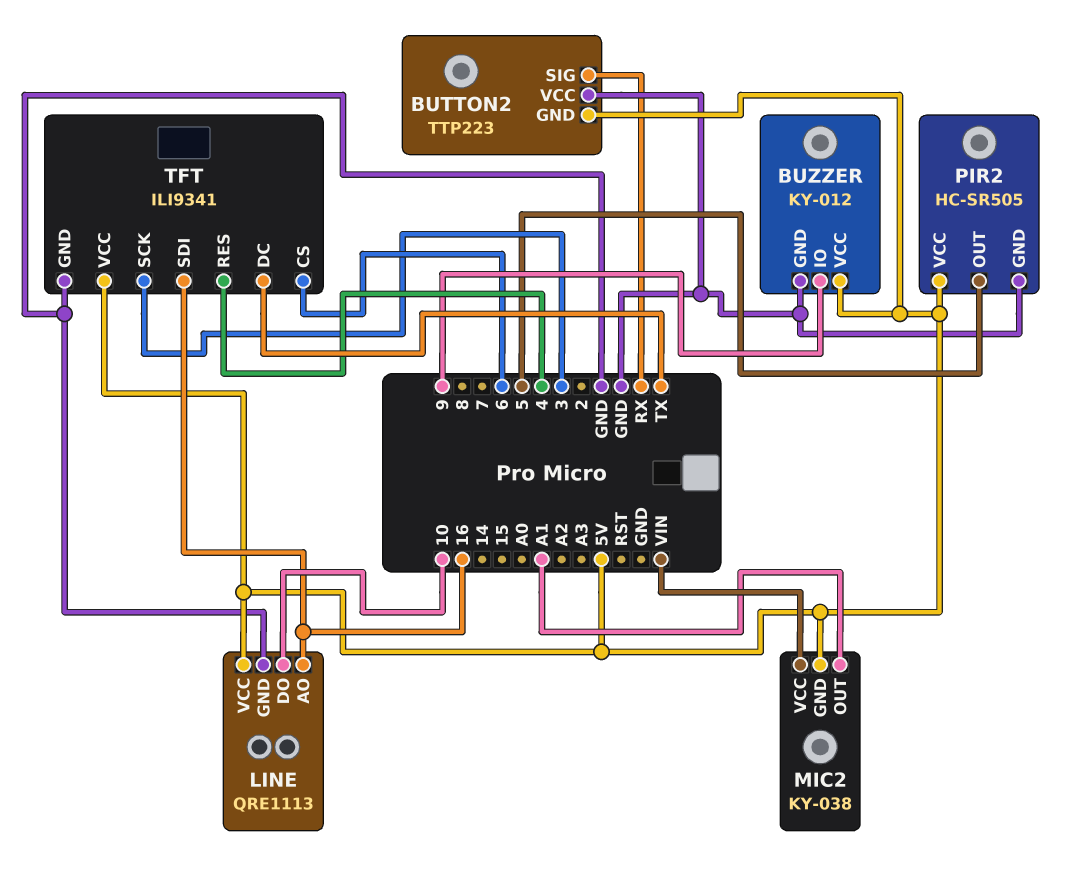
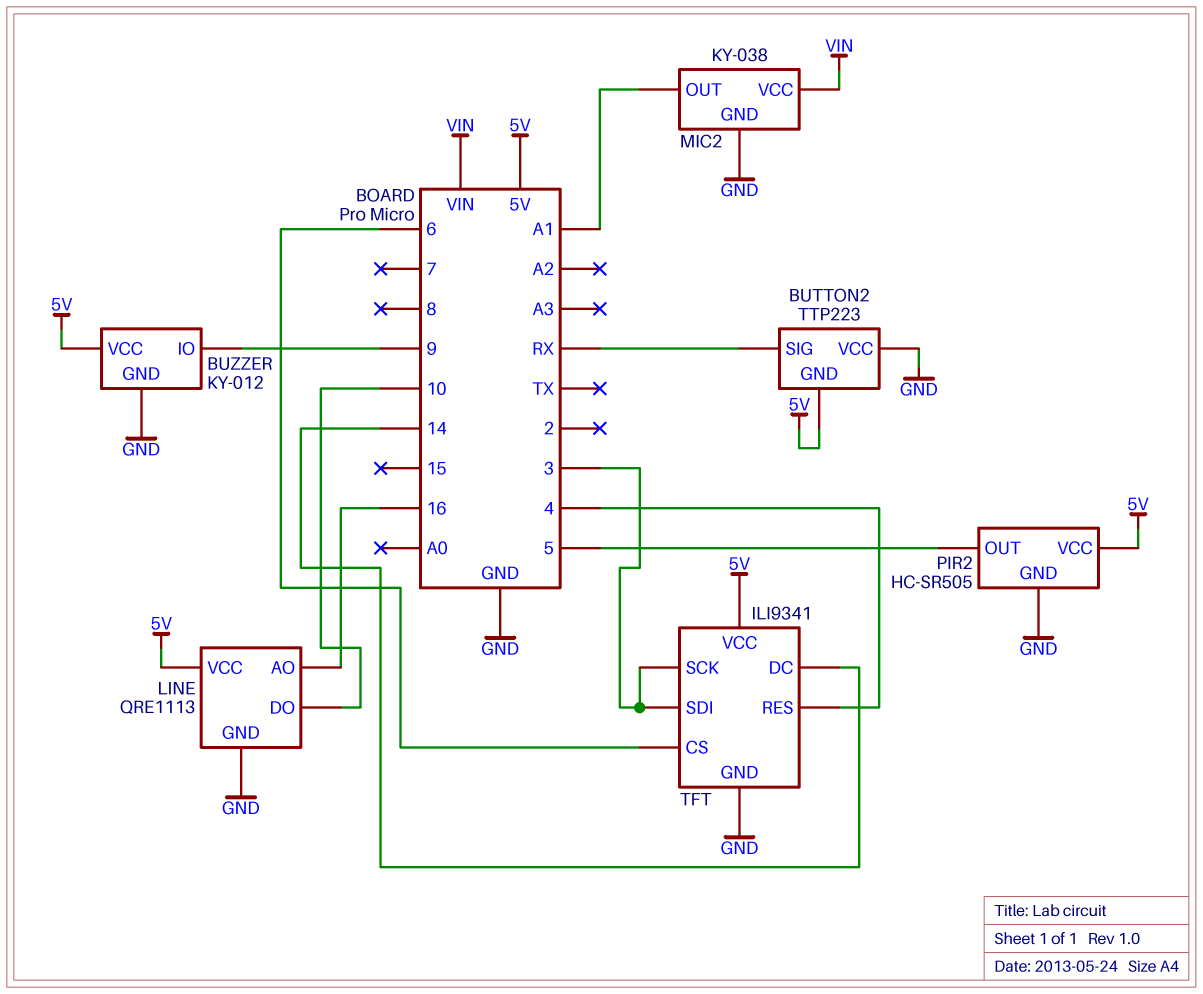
MIC2 pin GND: 5V -> GND
TFT pin DC: TX -> 14
TFT pin SDI: 16 -> 3

